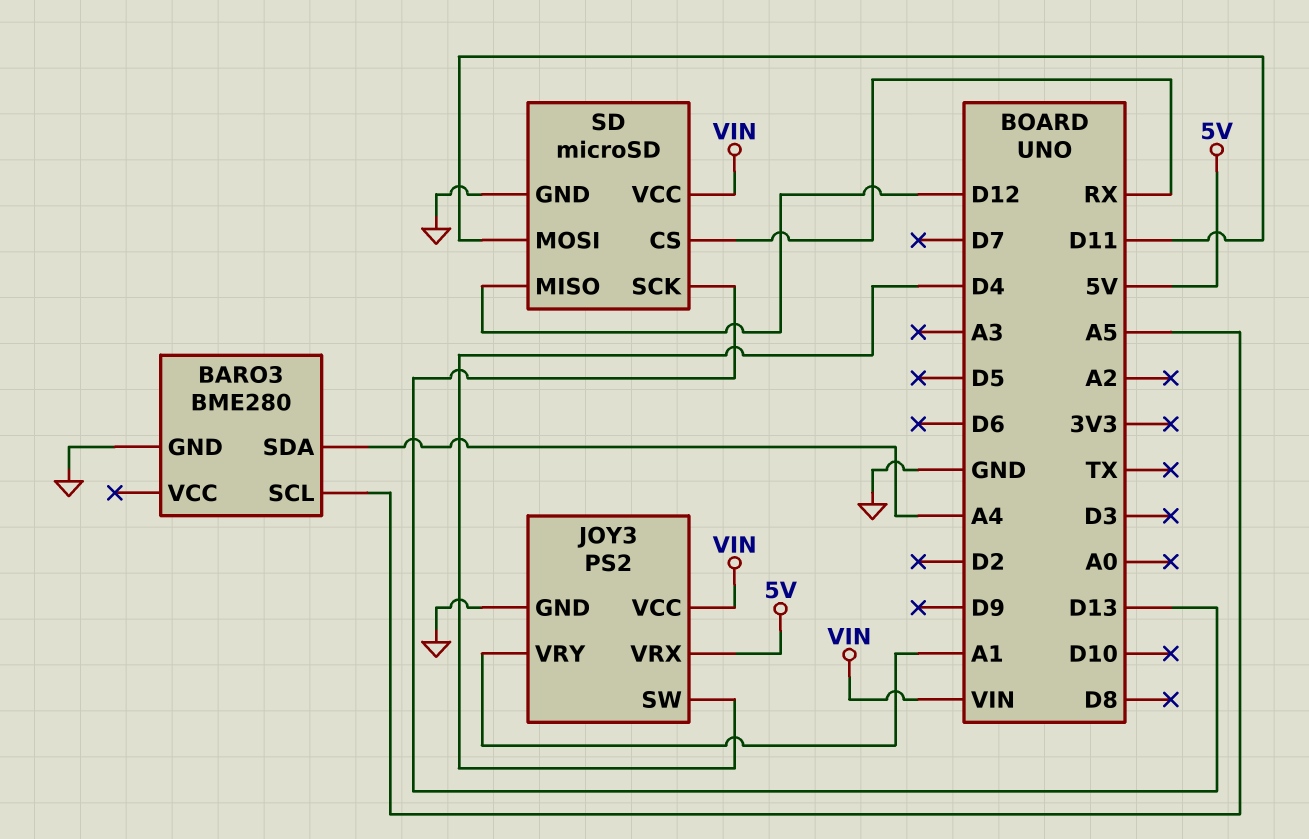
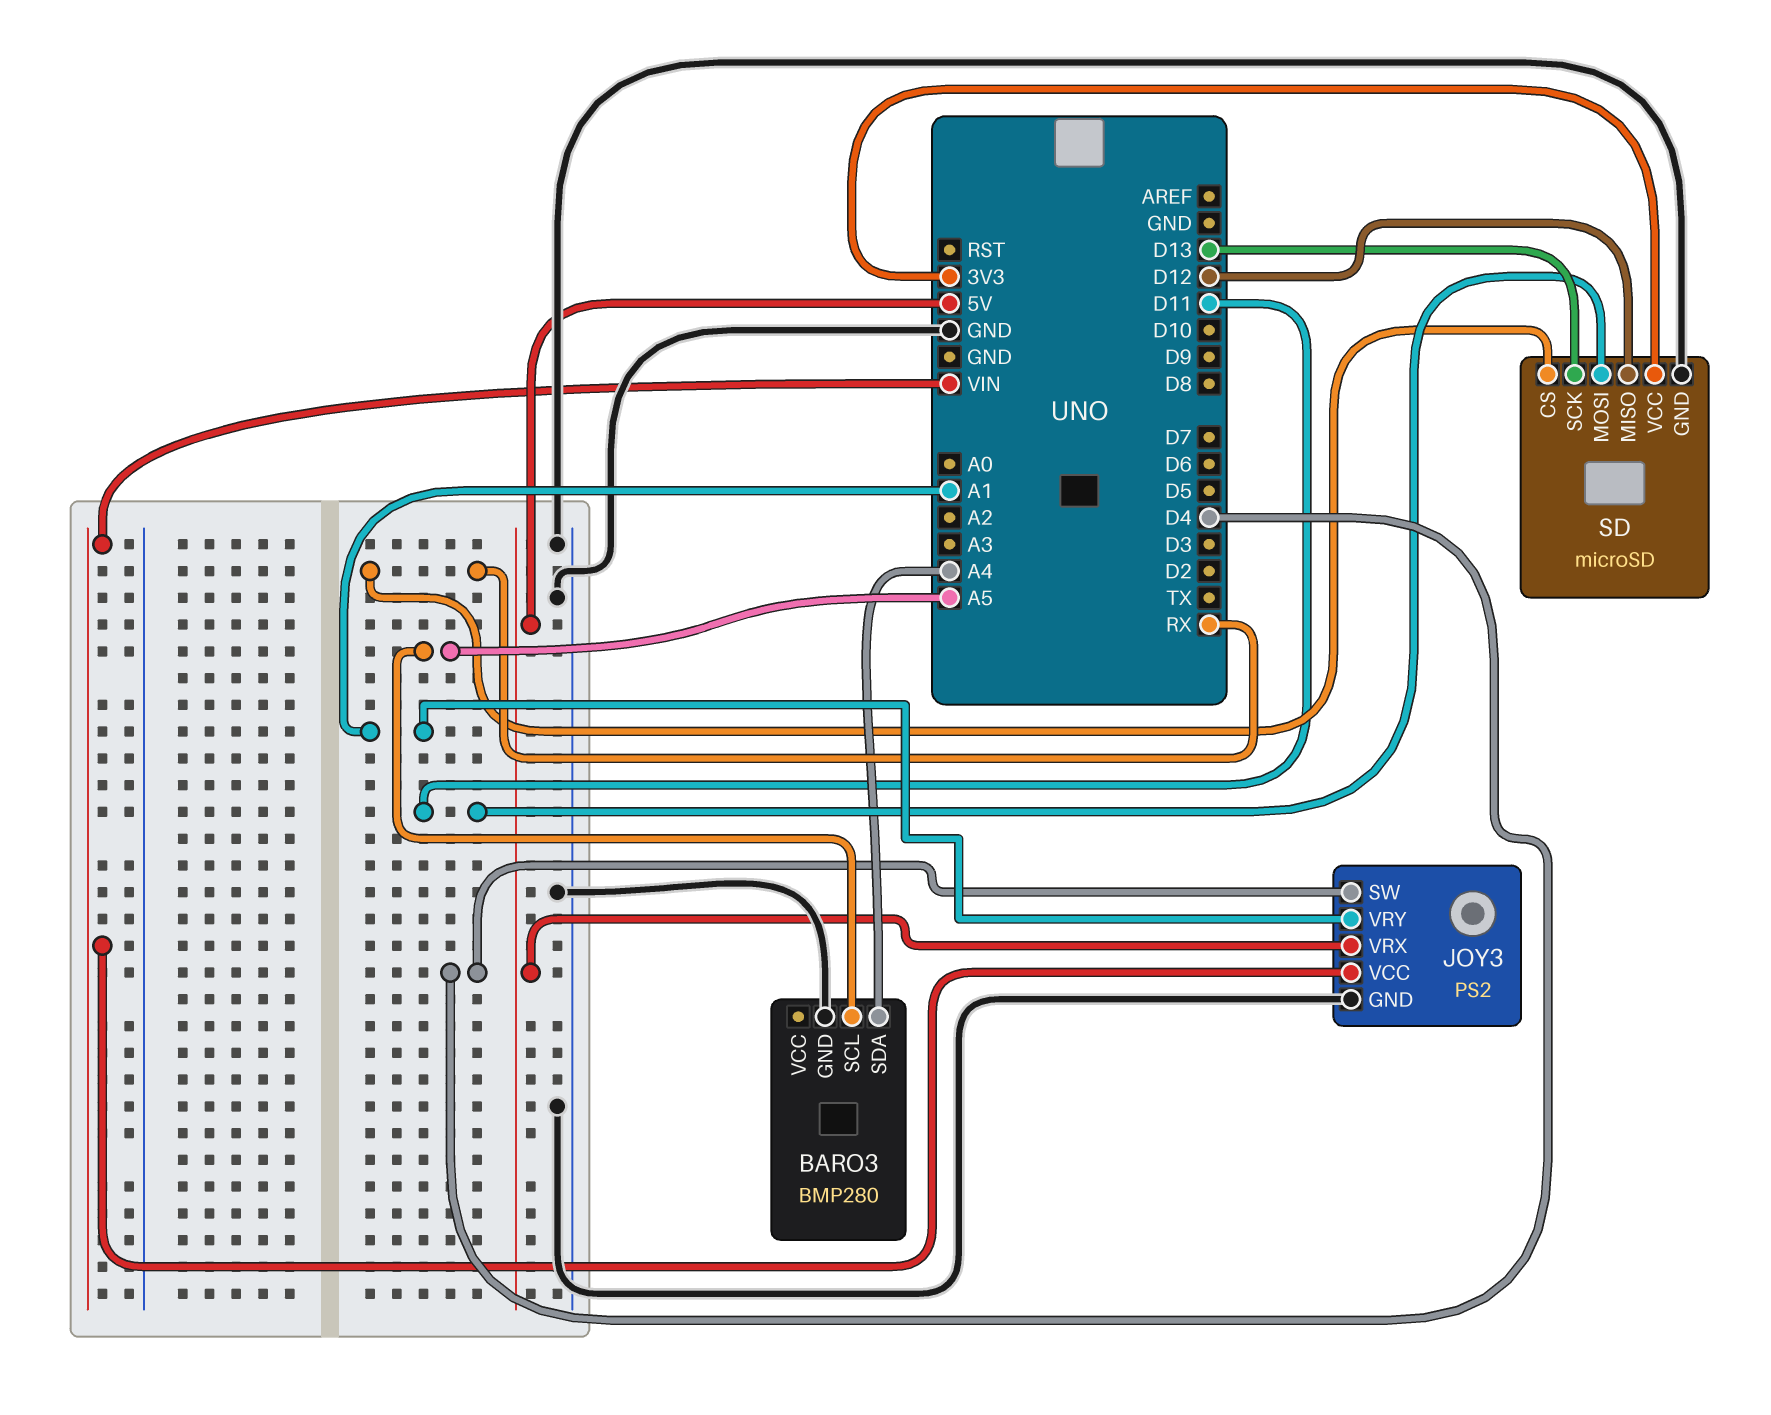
BARO3: BME280 -> BMP280
SD pin VCC: VIN -> 3V3

